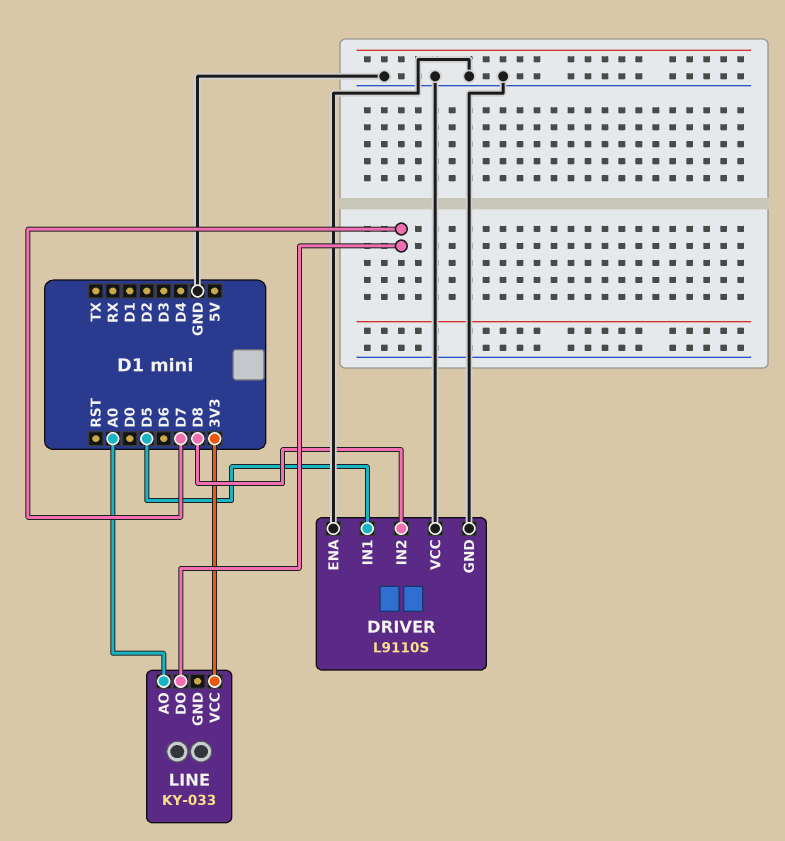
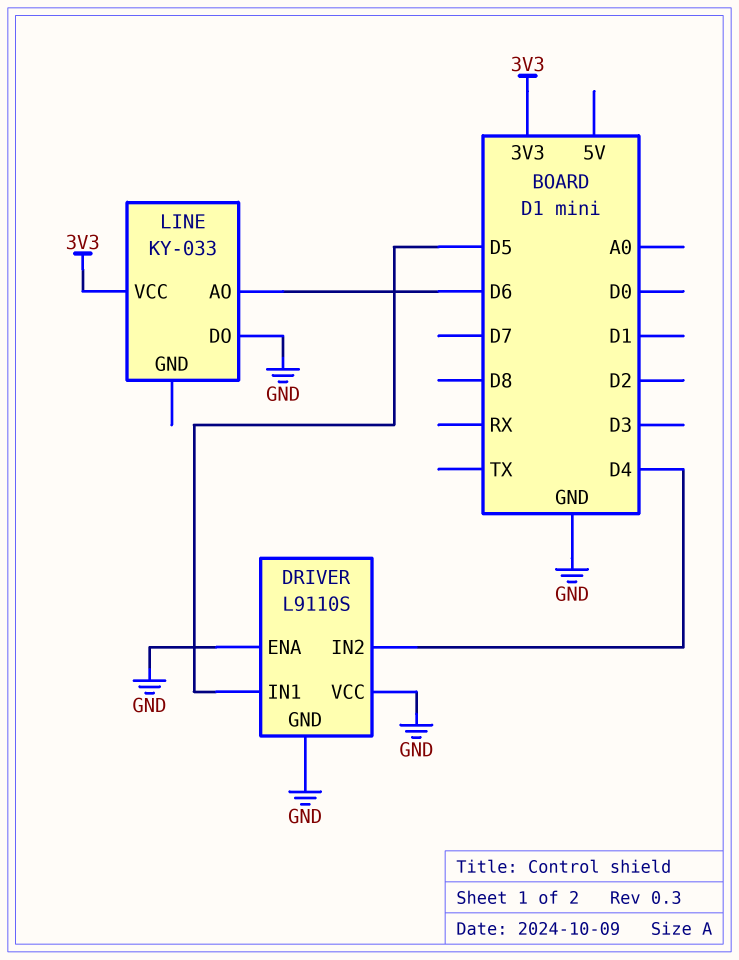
DRIVER pin IN2: D8 -> D4
LINE pin AO: A0 -> D6
LINE pin DO: D7 -> GND

